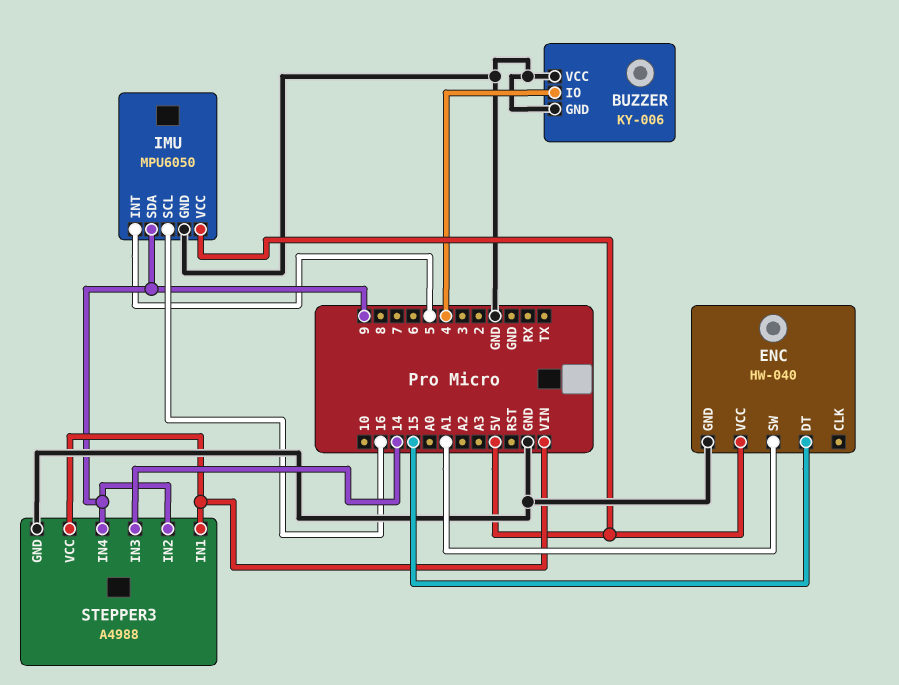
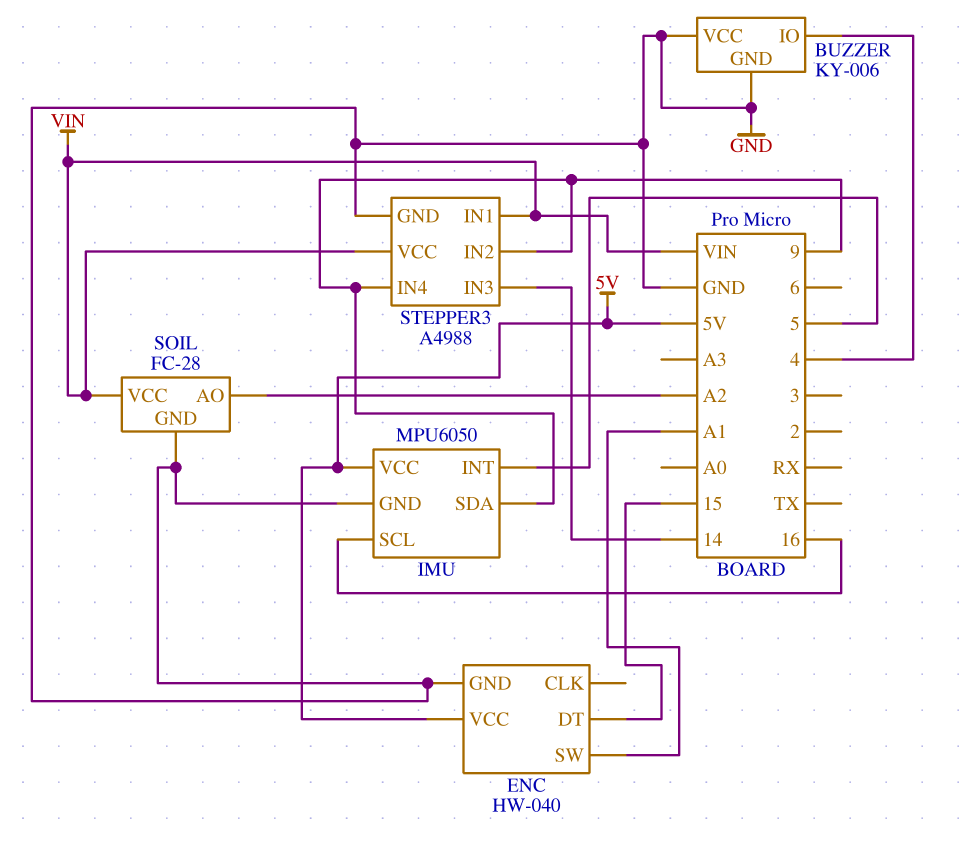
SOIL: none -> FC-28
SOIL pin AO: none -> A2
SOIL pin GND: none -> GND
SOIL pin VCC: none -> VIN

